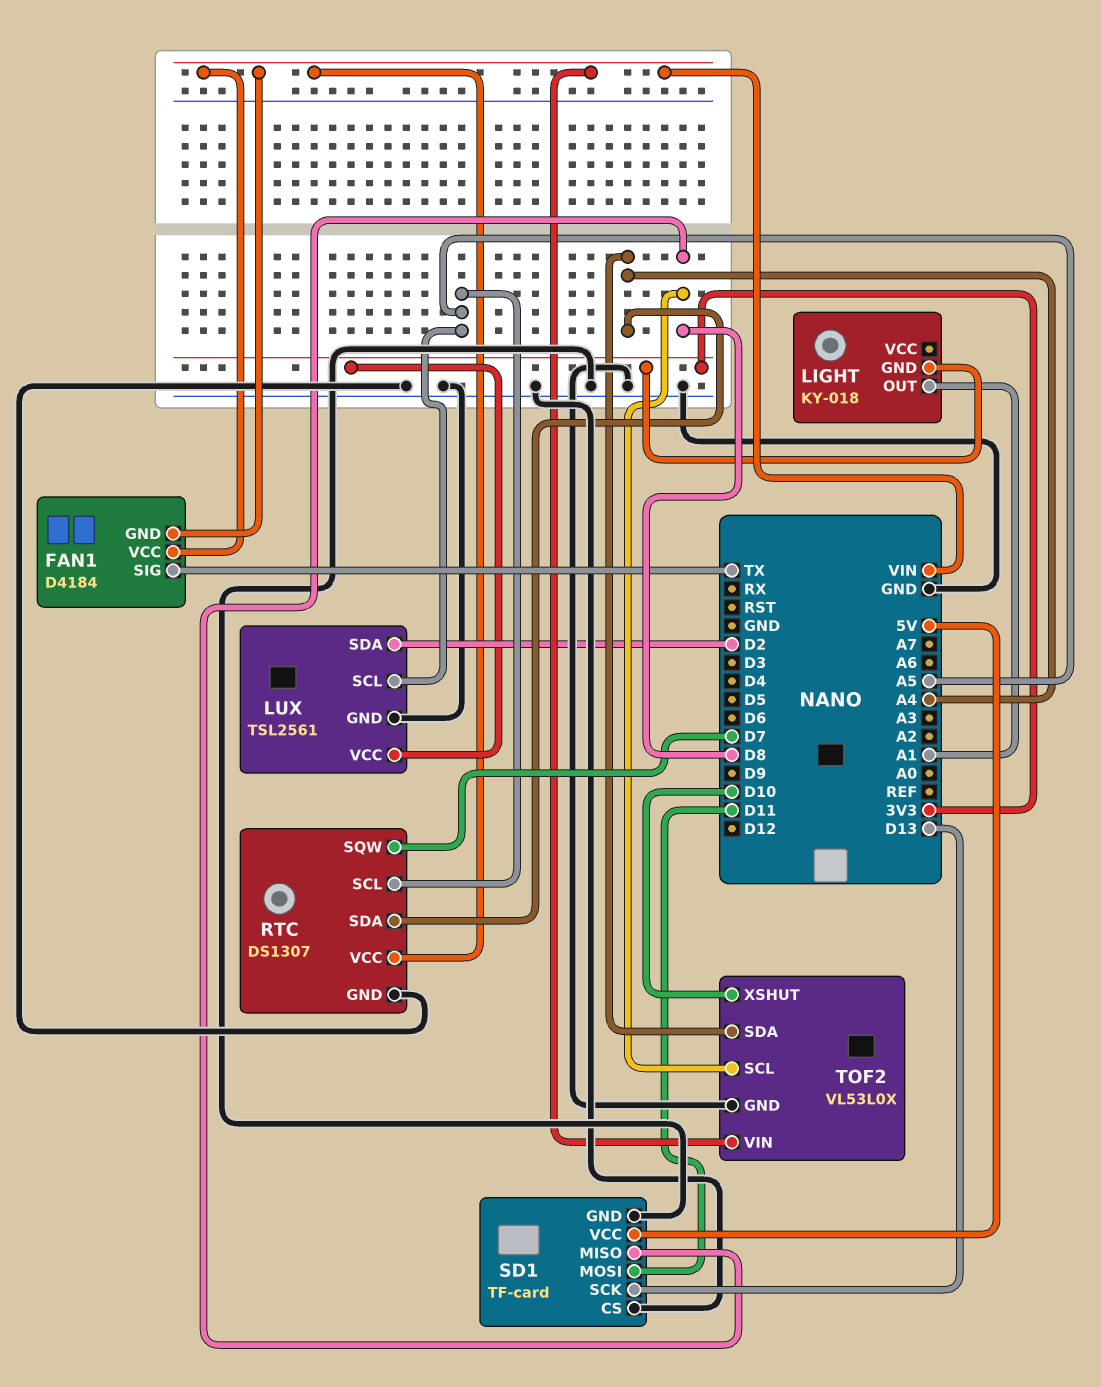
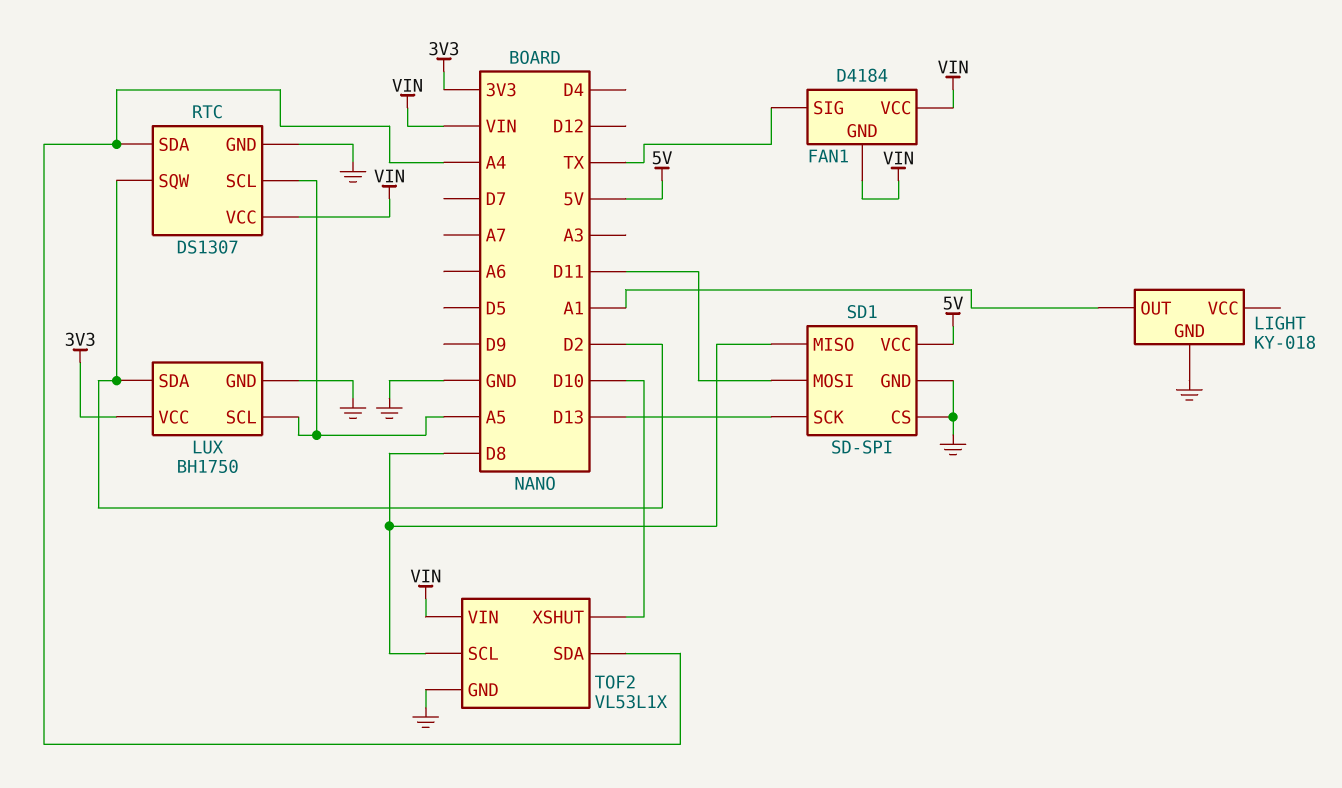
LIGHT pin GND: 3V3 -> GND
LUX: TSL2561 -> BH1750
RTC pin SQW: D7 -> D2
SD1: TF-card -> SD-SPI
TOF2: VL53L0X -> VL53L1X

